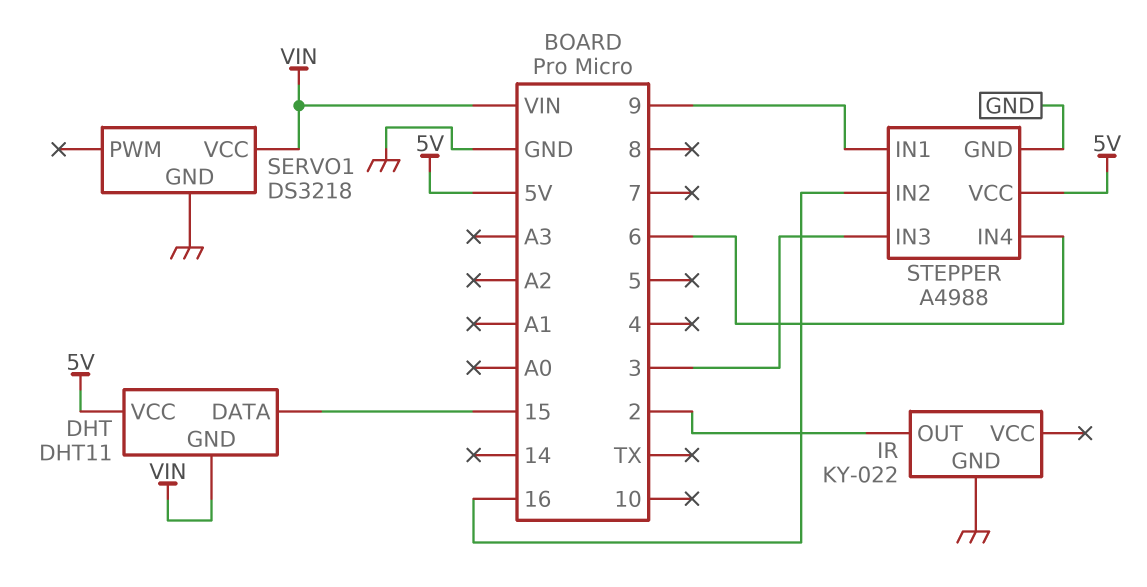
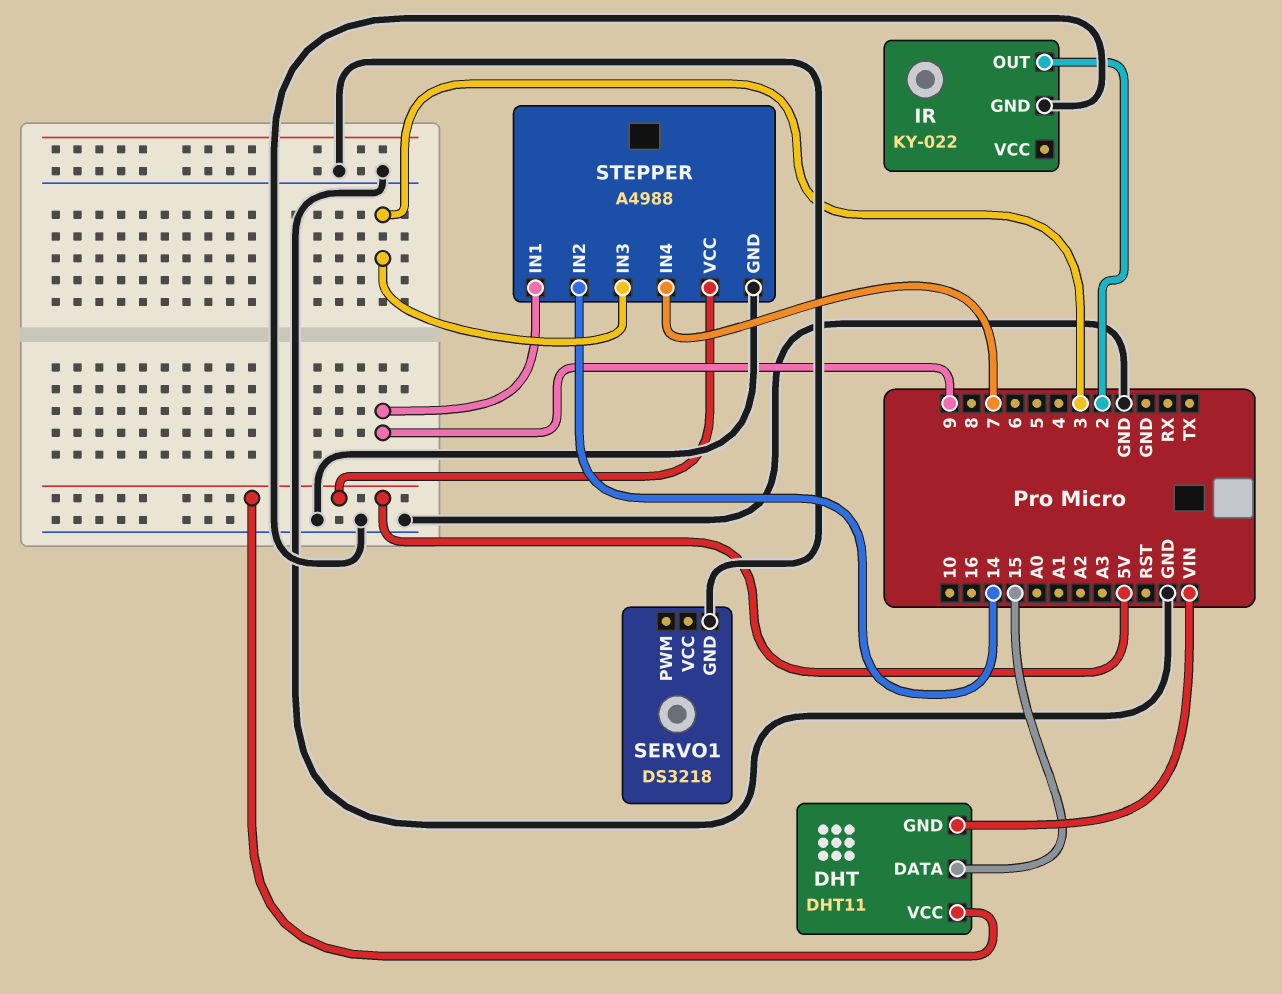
SERVO1 pin VCC: VIN -> none
STEPPER pin IN2: 16 -> 14
STEPPER pin IN4: 6 -> 7

